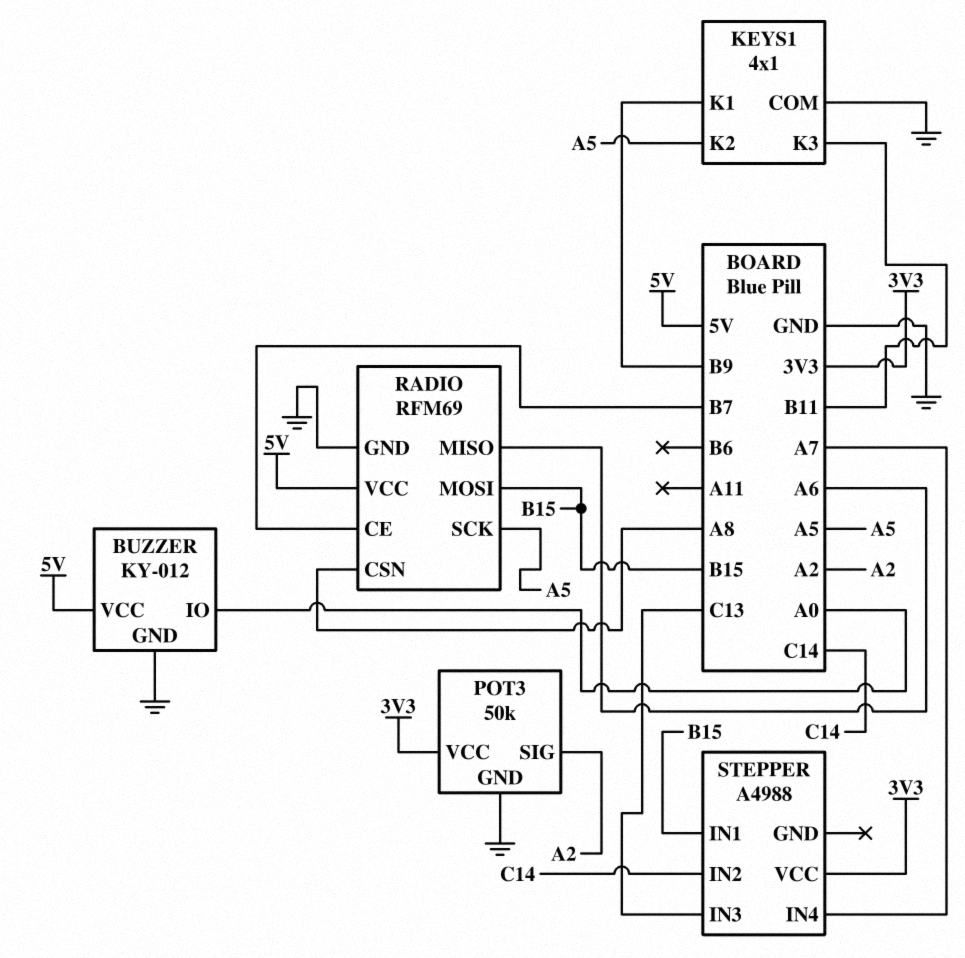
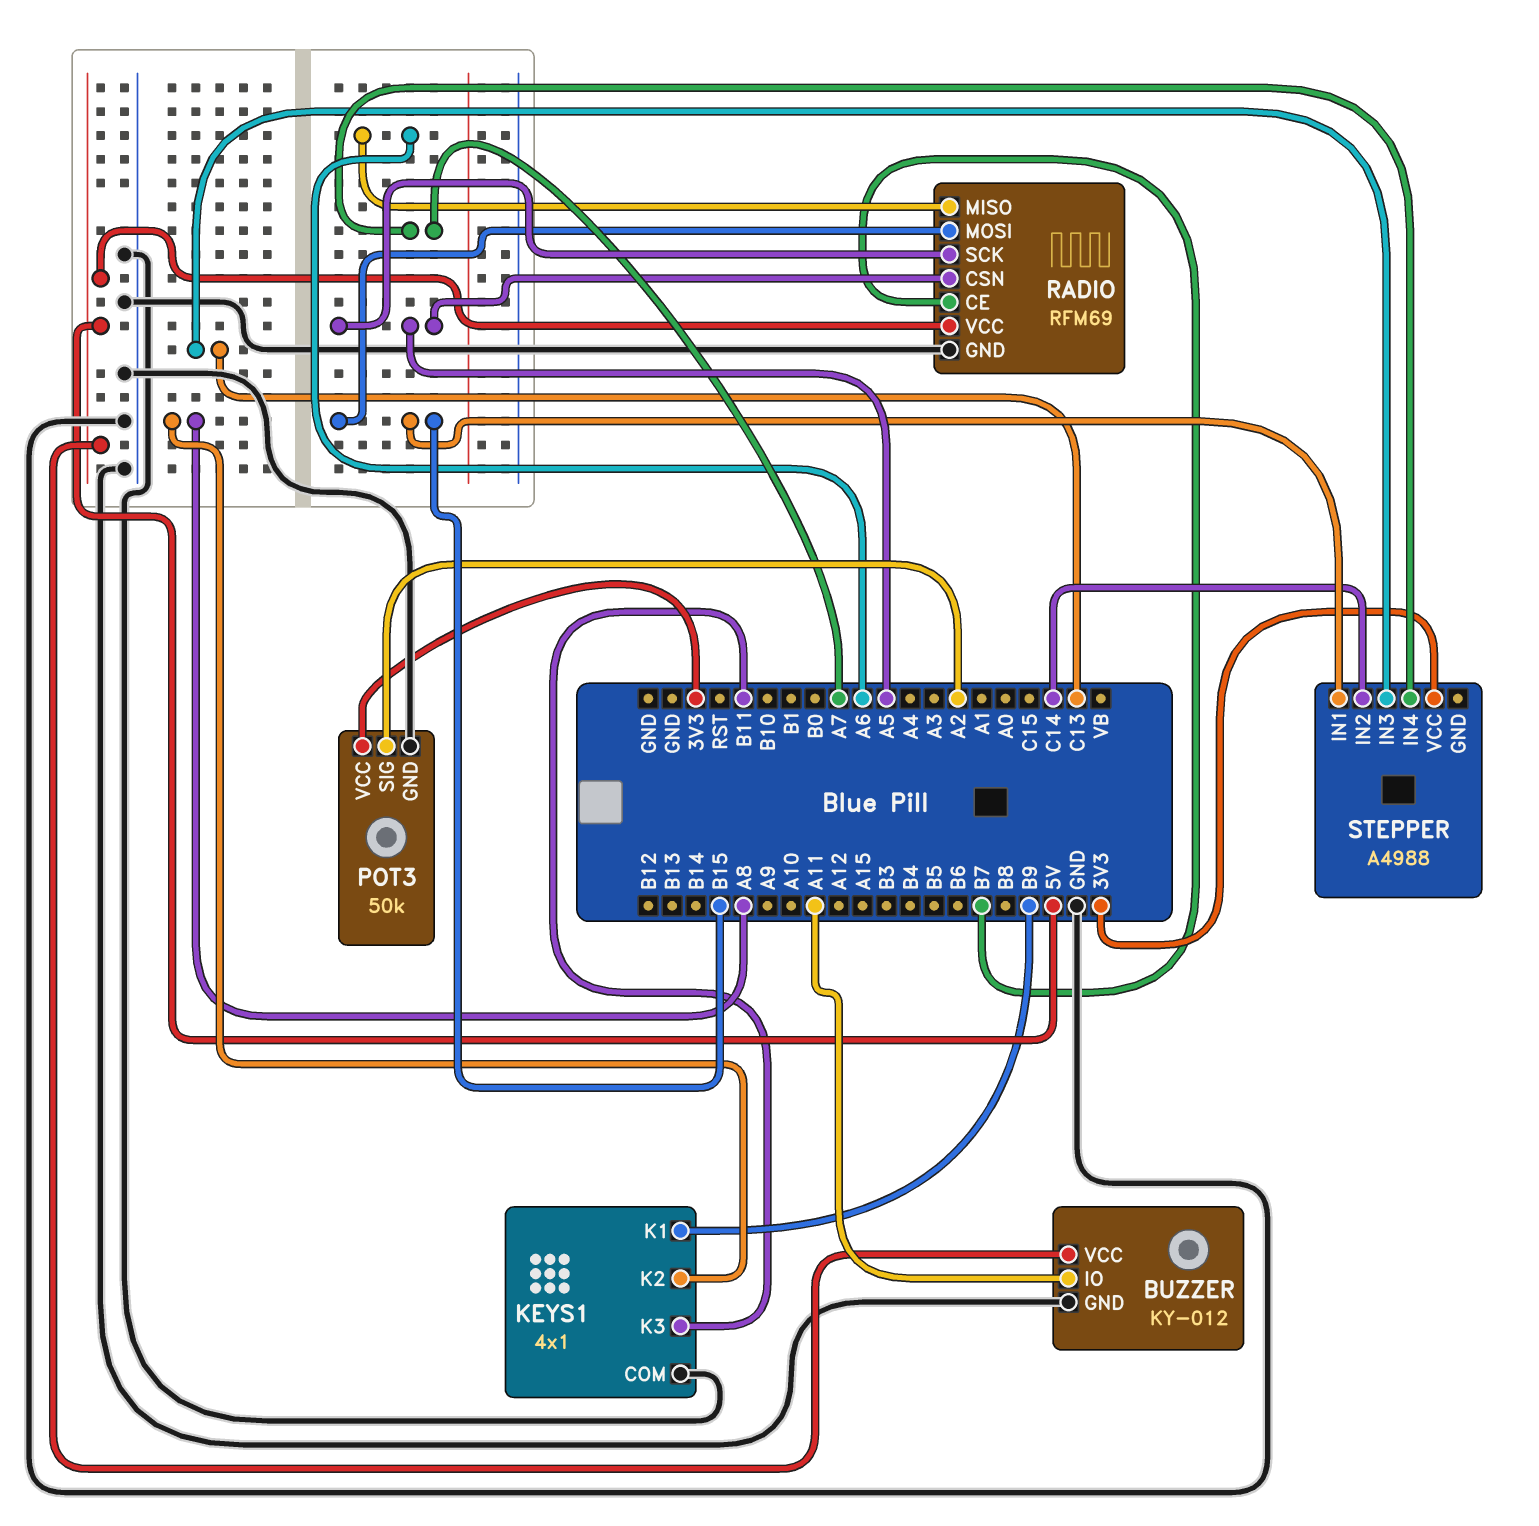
BUZZER pin IO: A0 -> A11
KEYS1 pin K2: A5 -> A8
RADIO pin CSN: A8 -> A5

